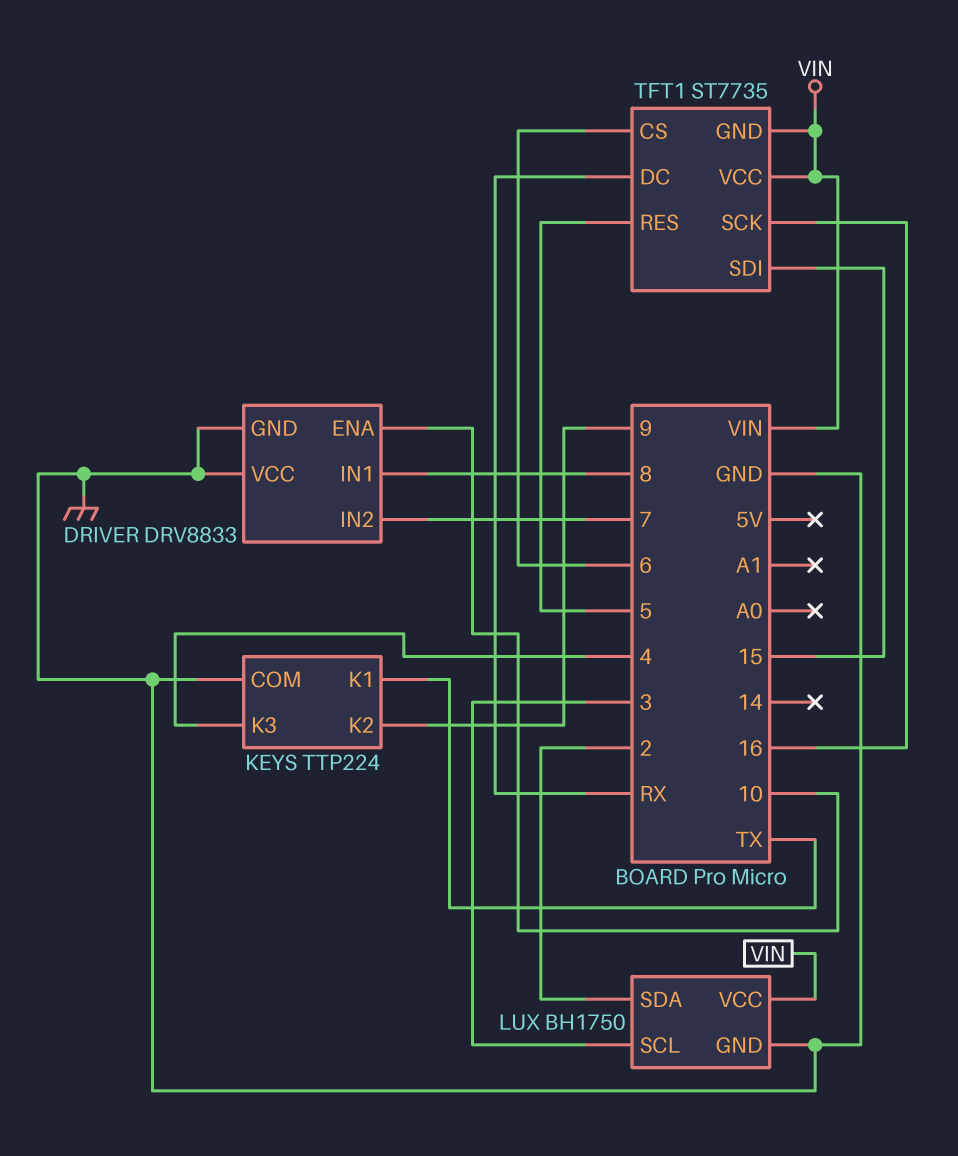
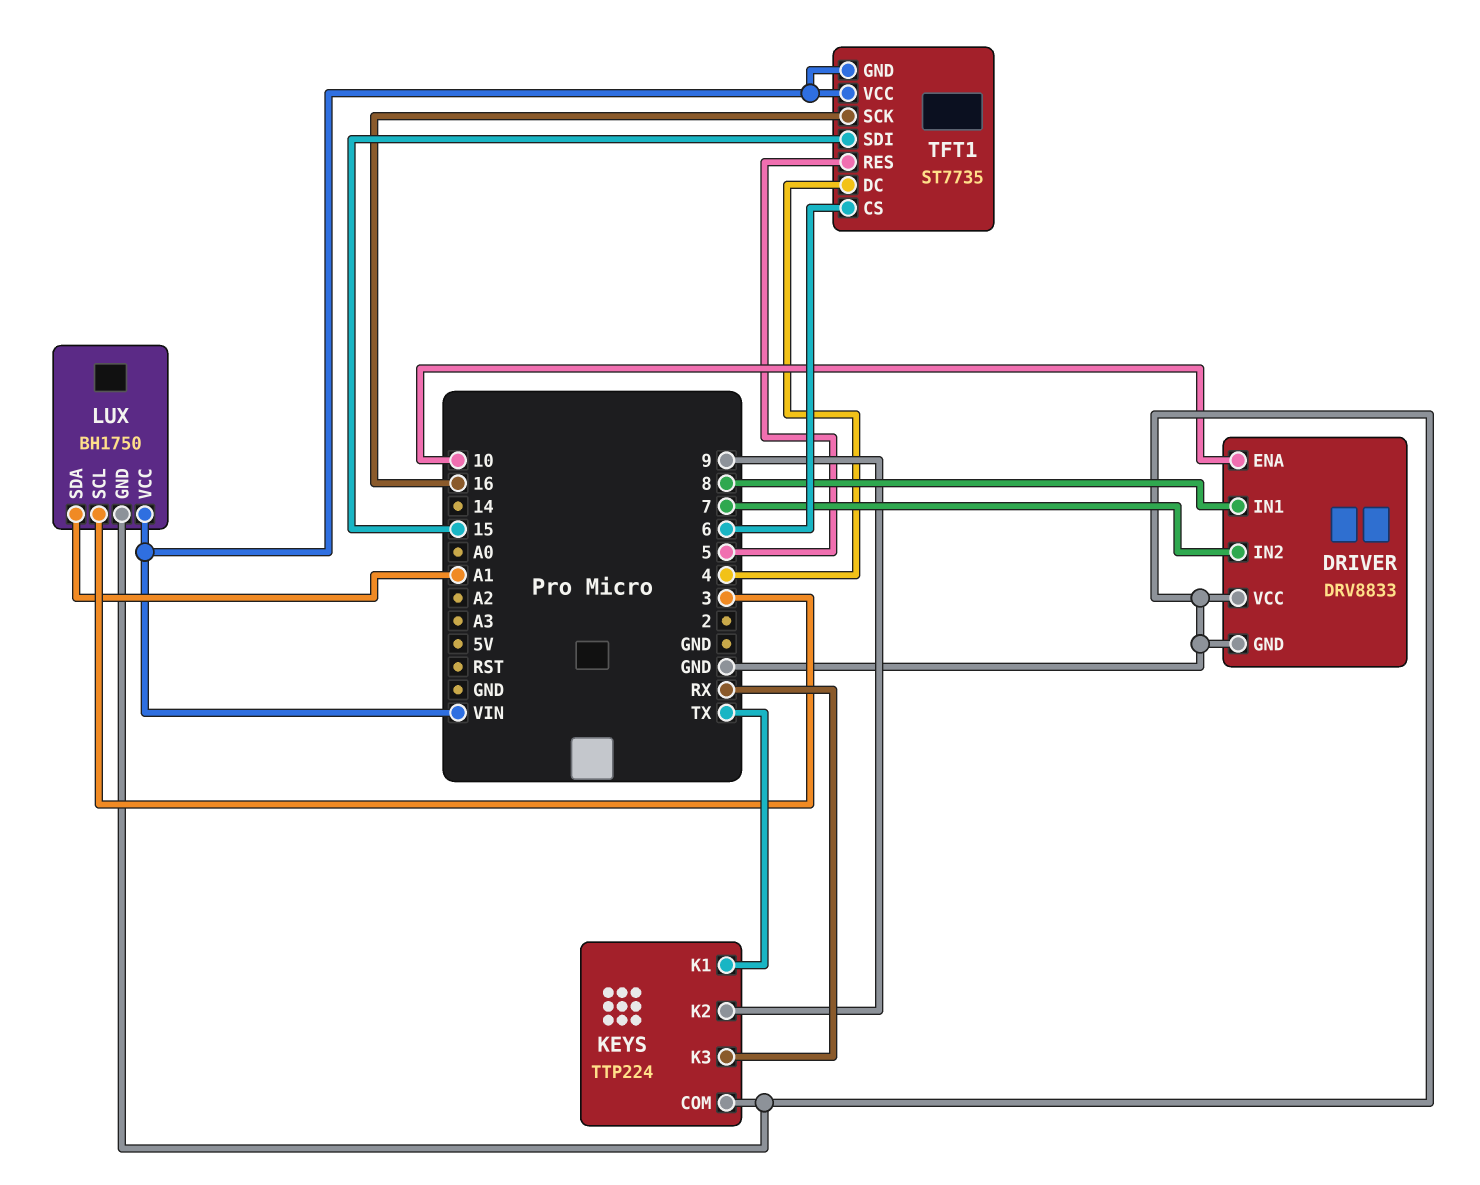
KEYS pin K3: 4 -> RX
LUX pin SDA: 2 -> A1
TFT1 pin DC: RX -> 4

